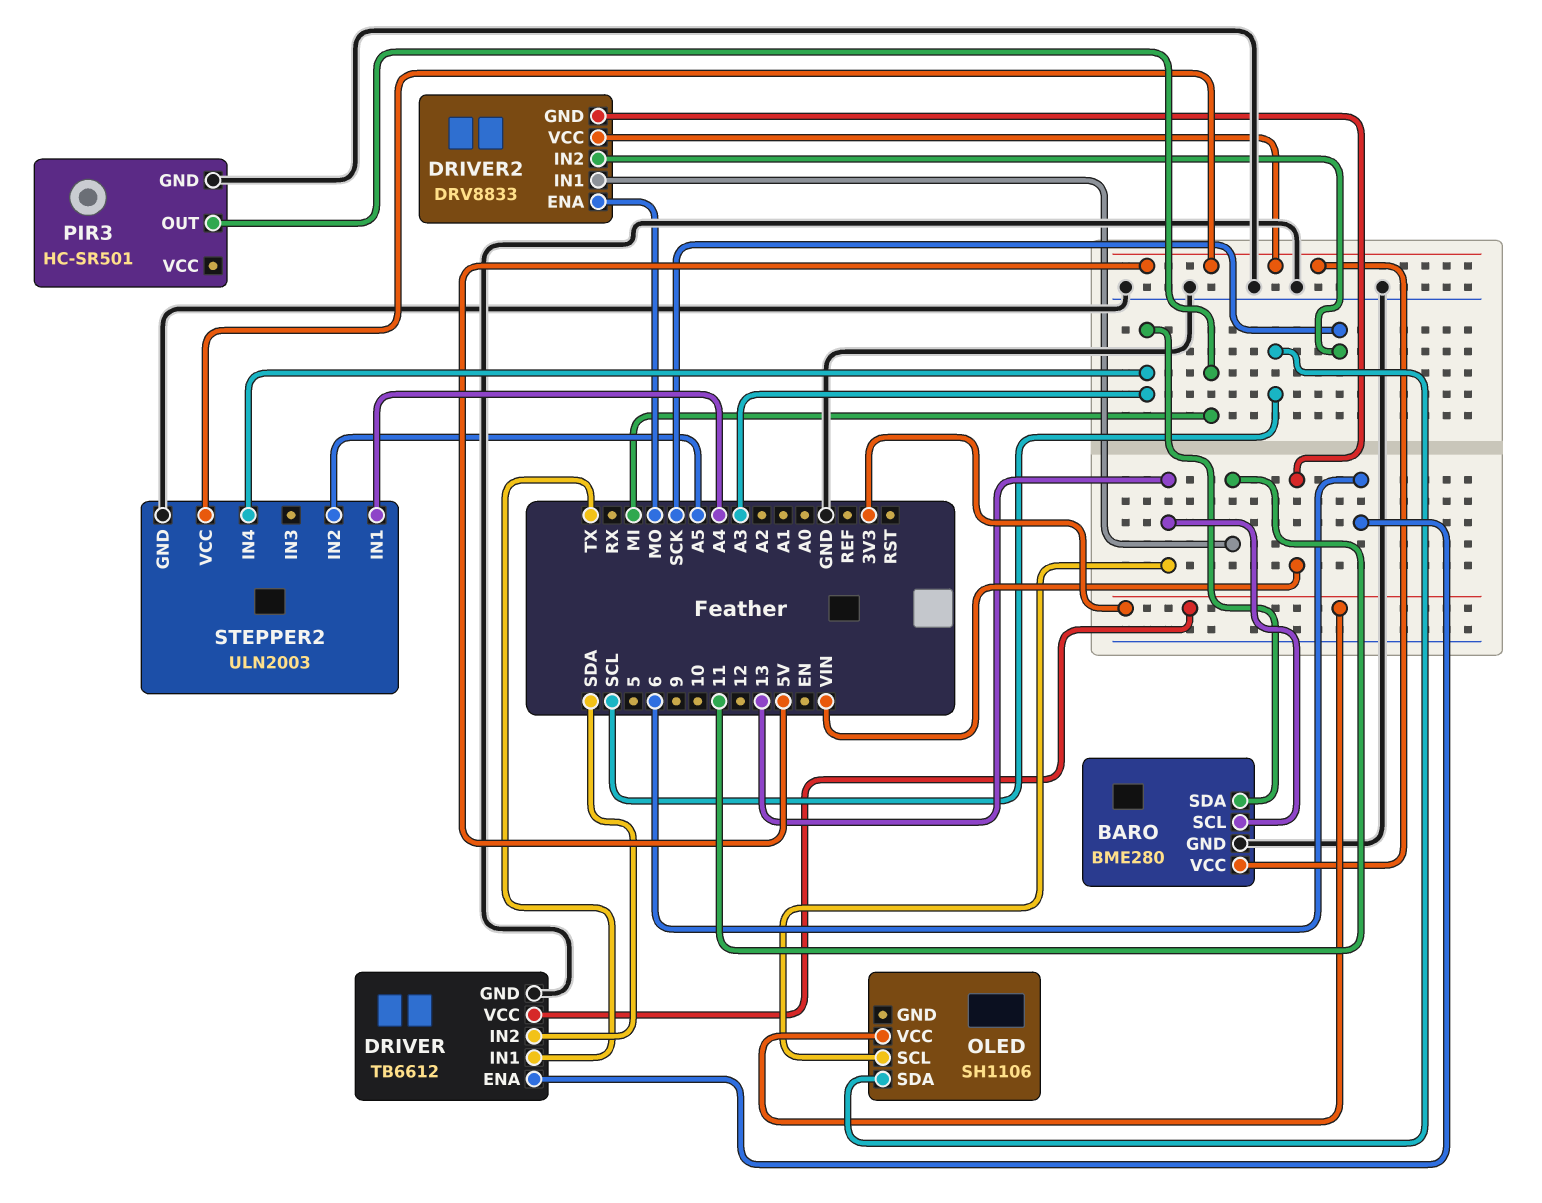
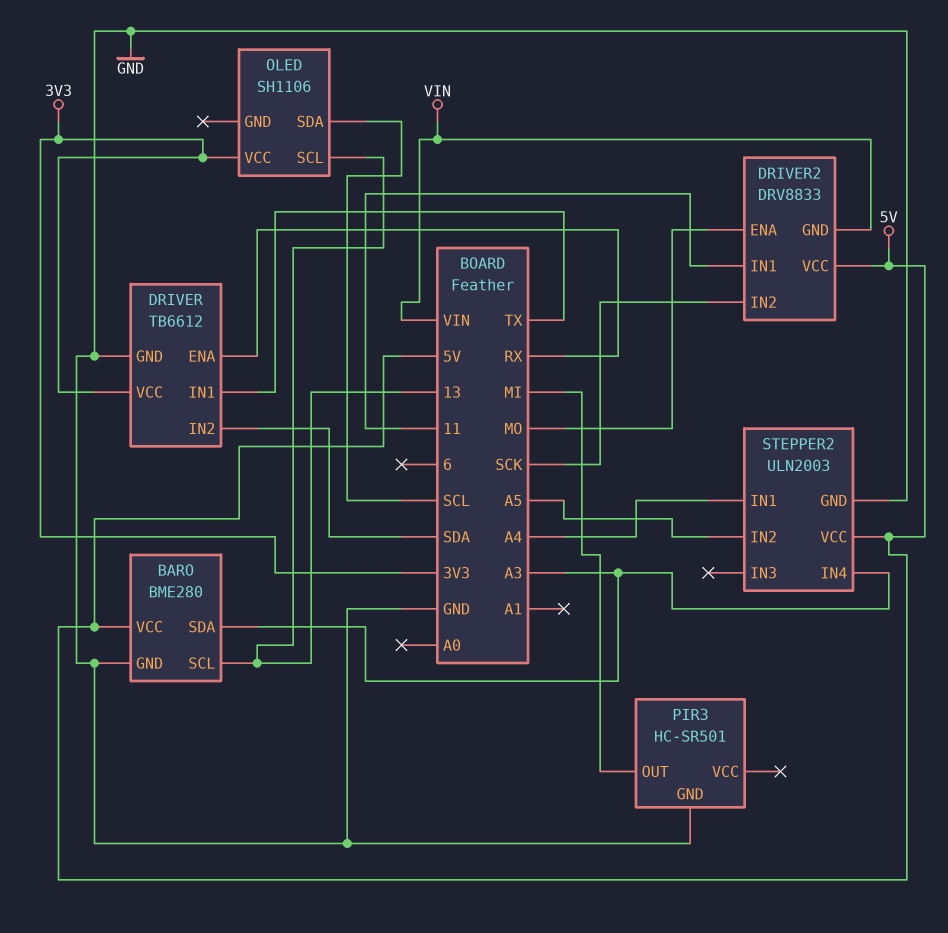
DRIVER pin ENA: 6 -> RX

